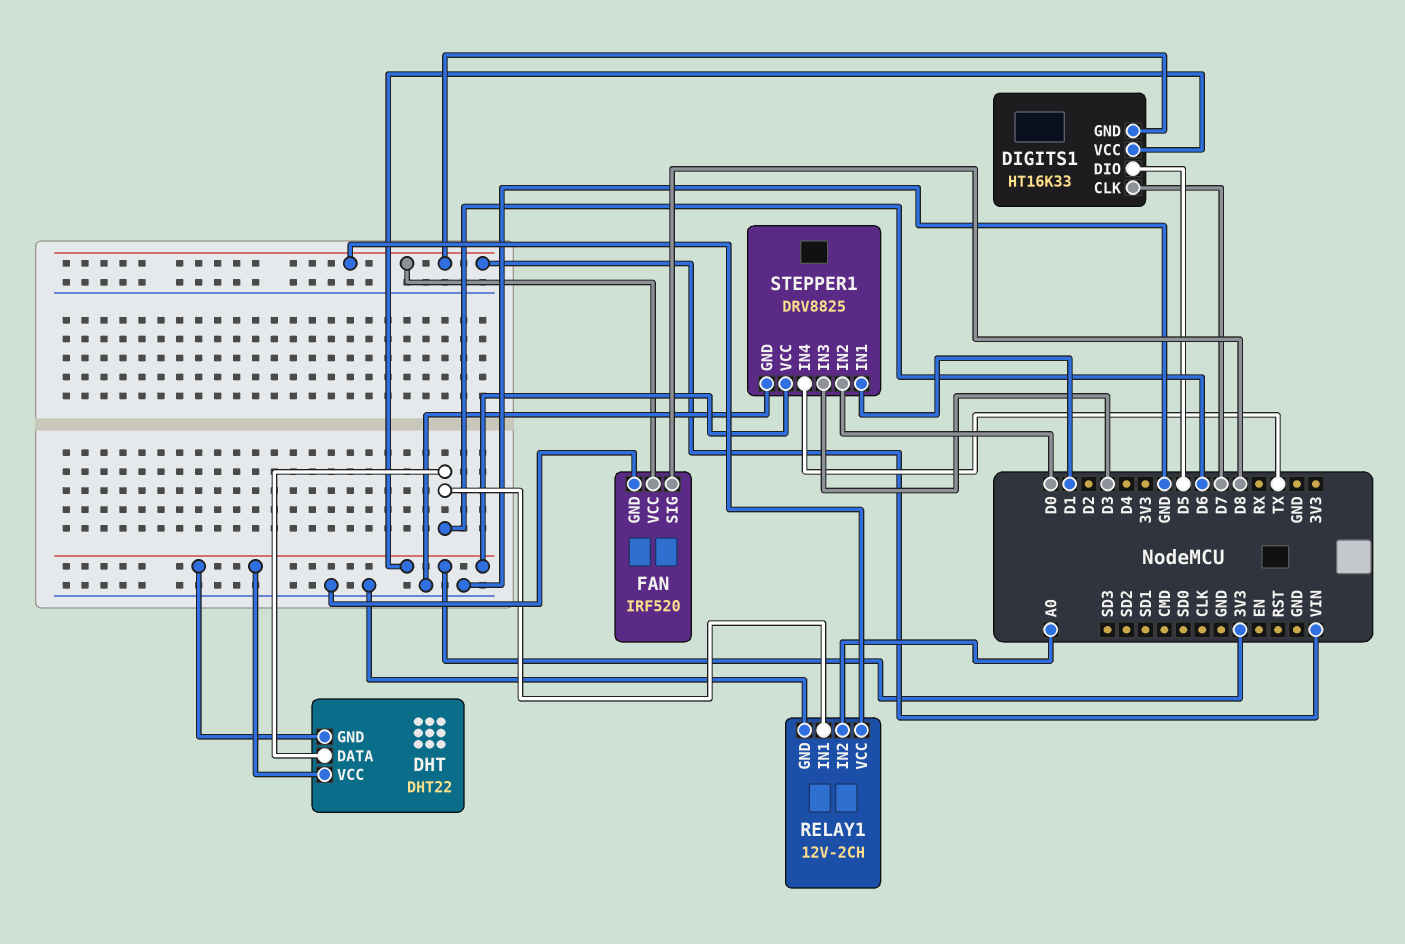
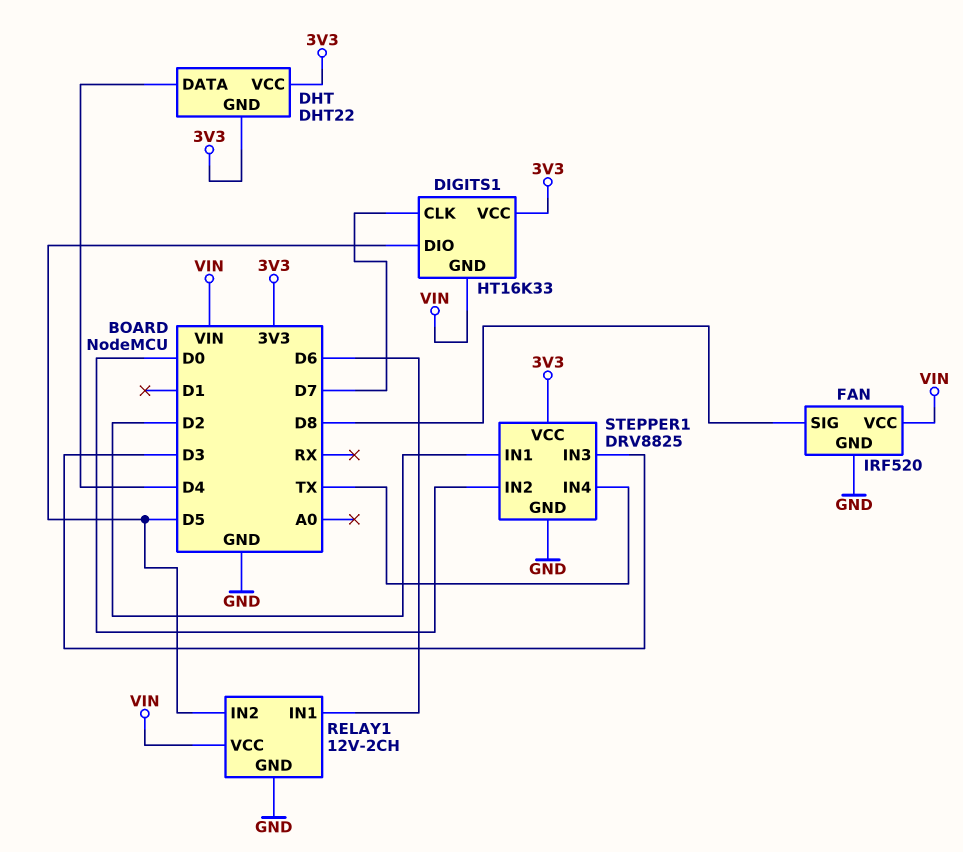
DHT pin DATA: D6 -> D4
RELAY1 pin IN2: A0 -> D5
STEPPER1 pin IN1: D1 -> D2

